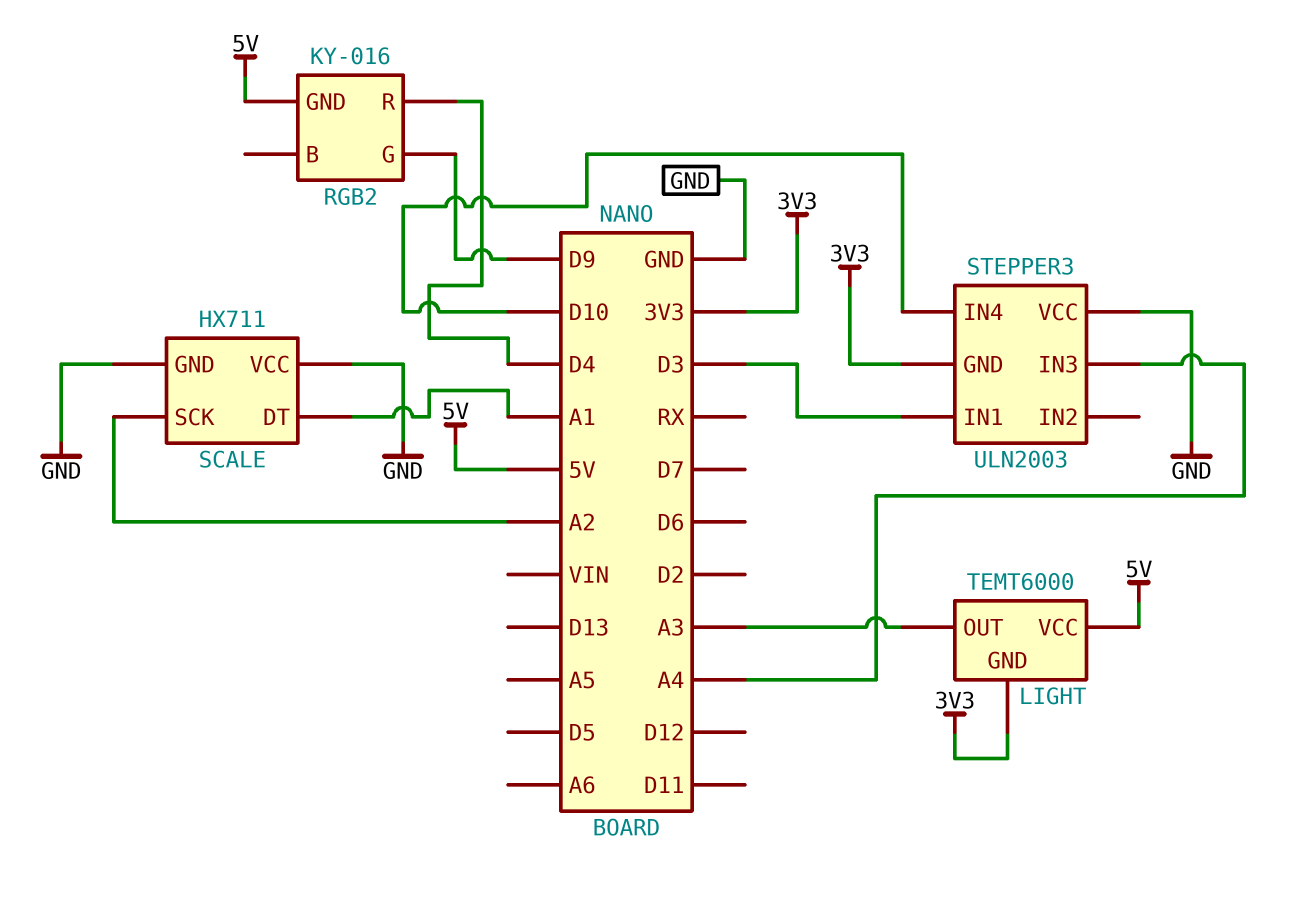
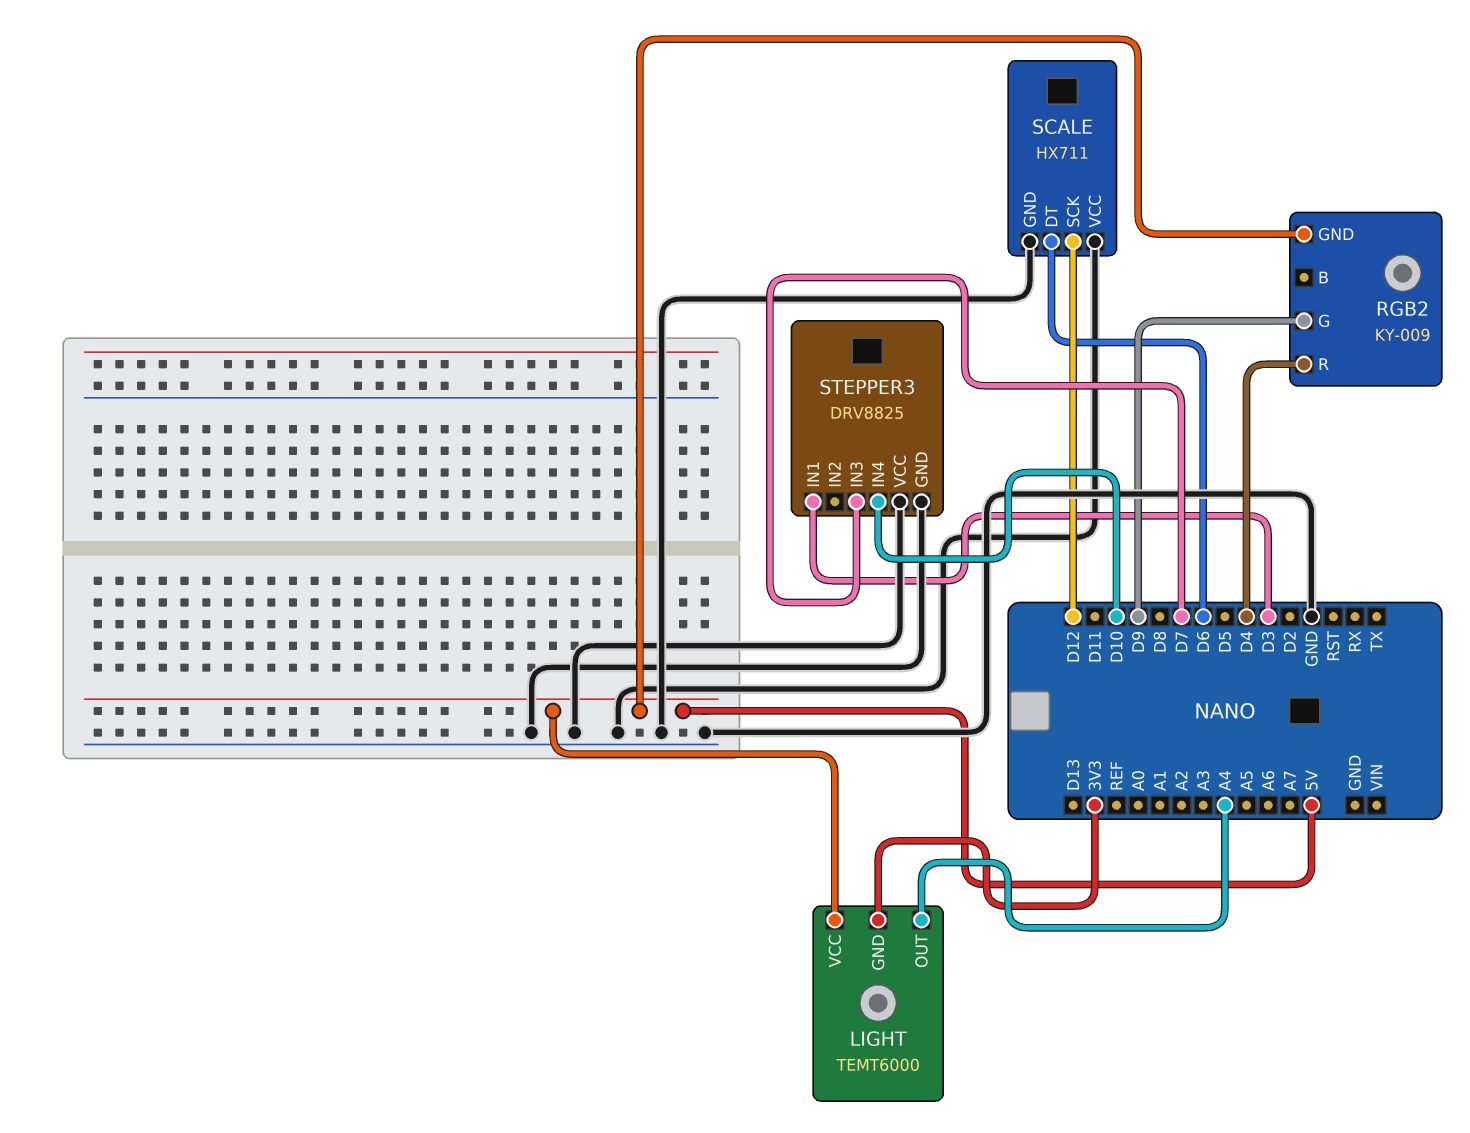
LIGHT pin OUT: A3 -> A4
RGB2: KY-016 -> KY-009
SCALE pin DT: A1 -> D6
SCALE pin SCK: A2 -> D12
STEPPER3: ULN2003 -> DRV8825
STEPPER3 pin GND: 3V3 -> GND
STEPPER3 pin IN3: A4 -> D7

